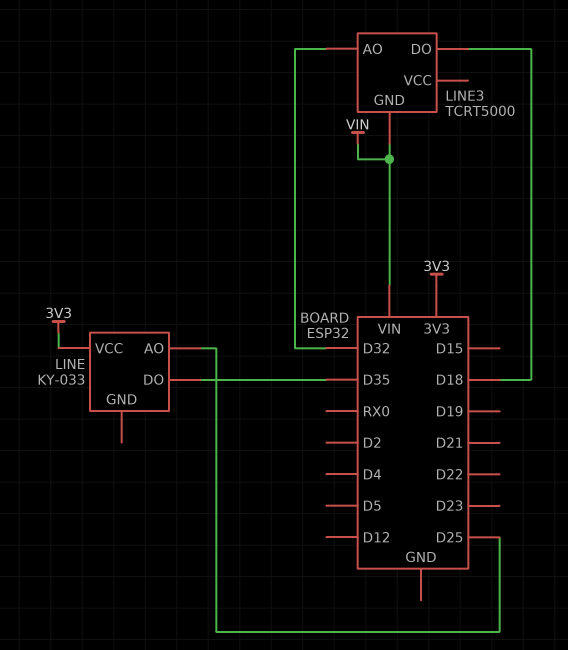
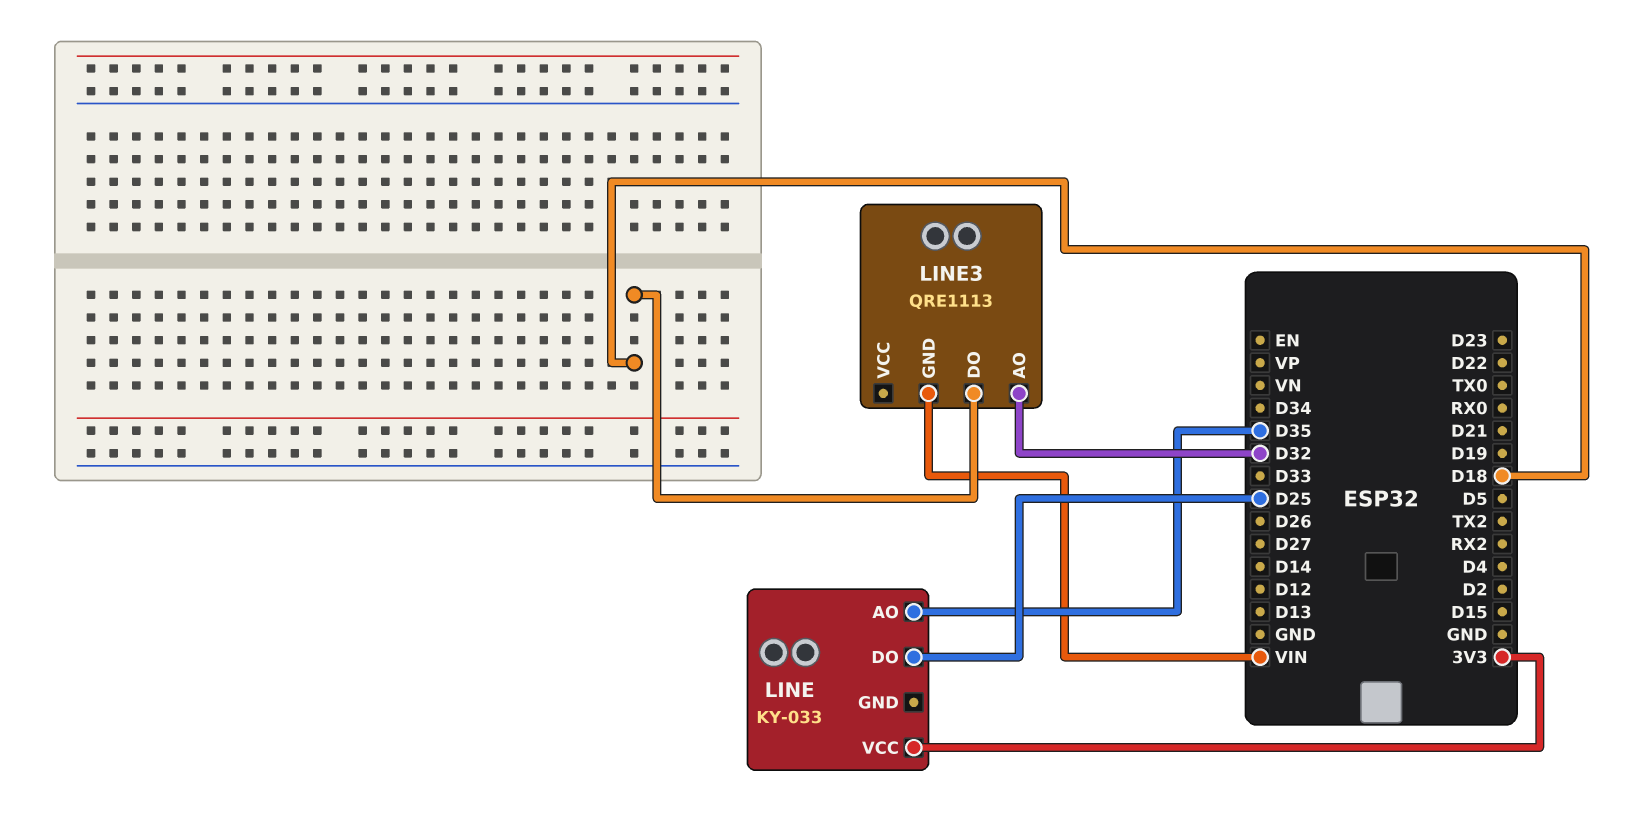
LINE pin AO: D25 -> D35
LINE pin DO: D35 -> D25
LINE3: TCRT5000 -> QRE1113

